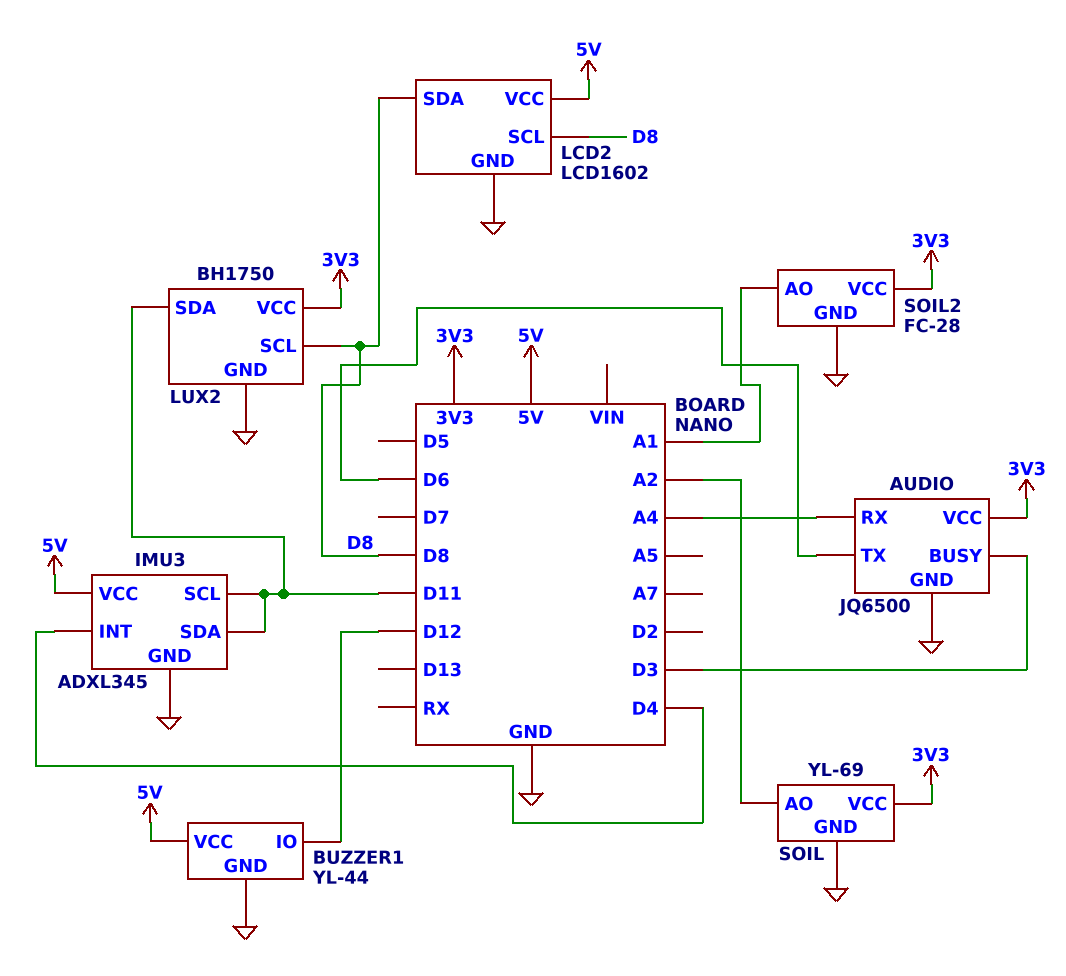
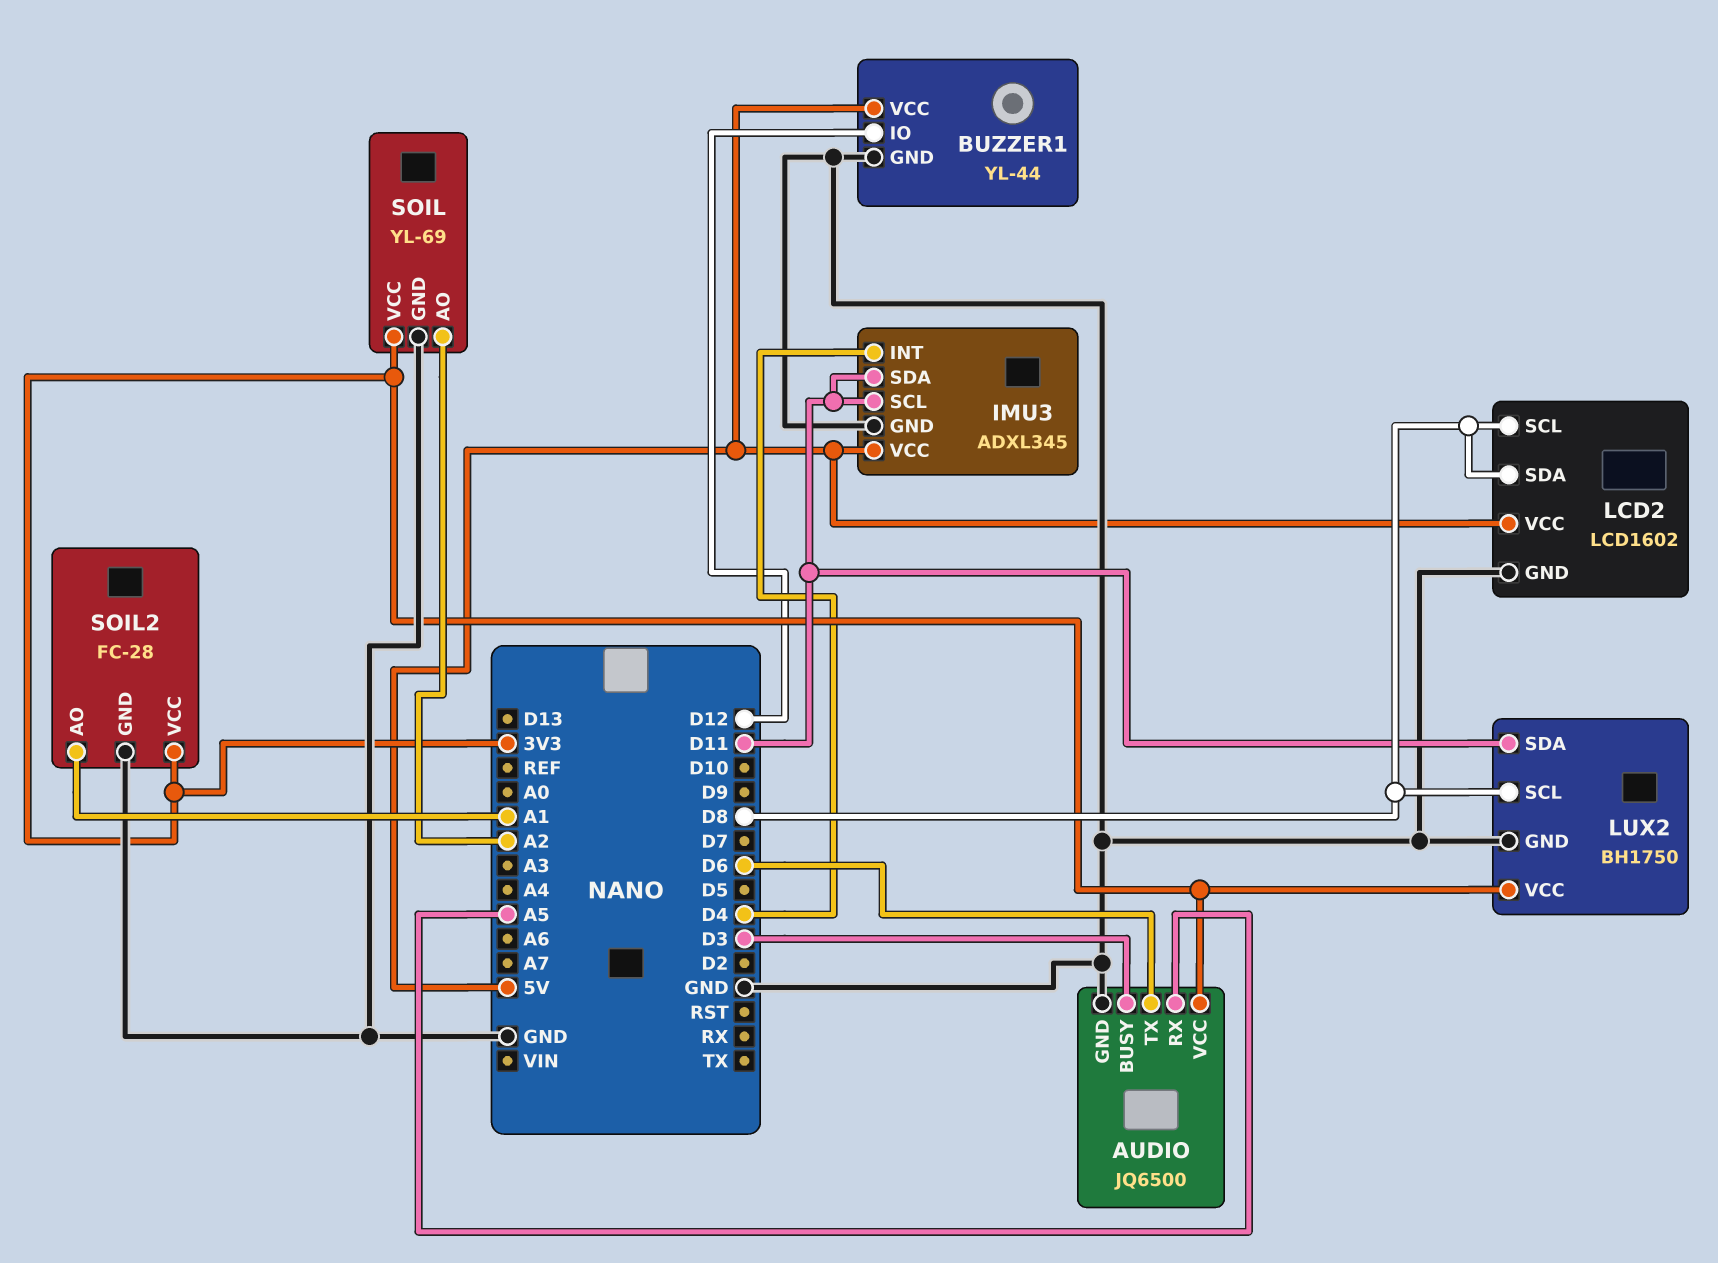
AUDIO pin RX: A4 -> A5

